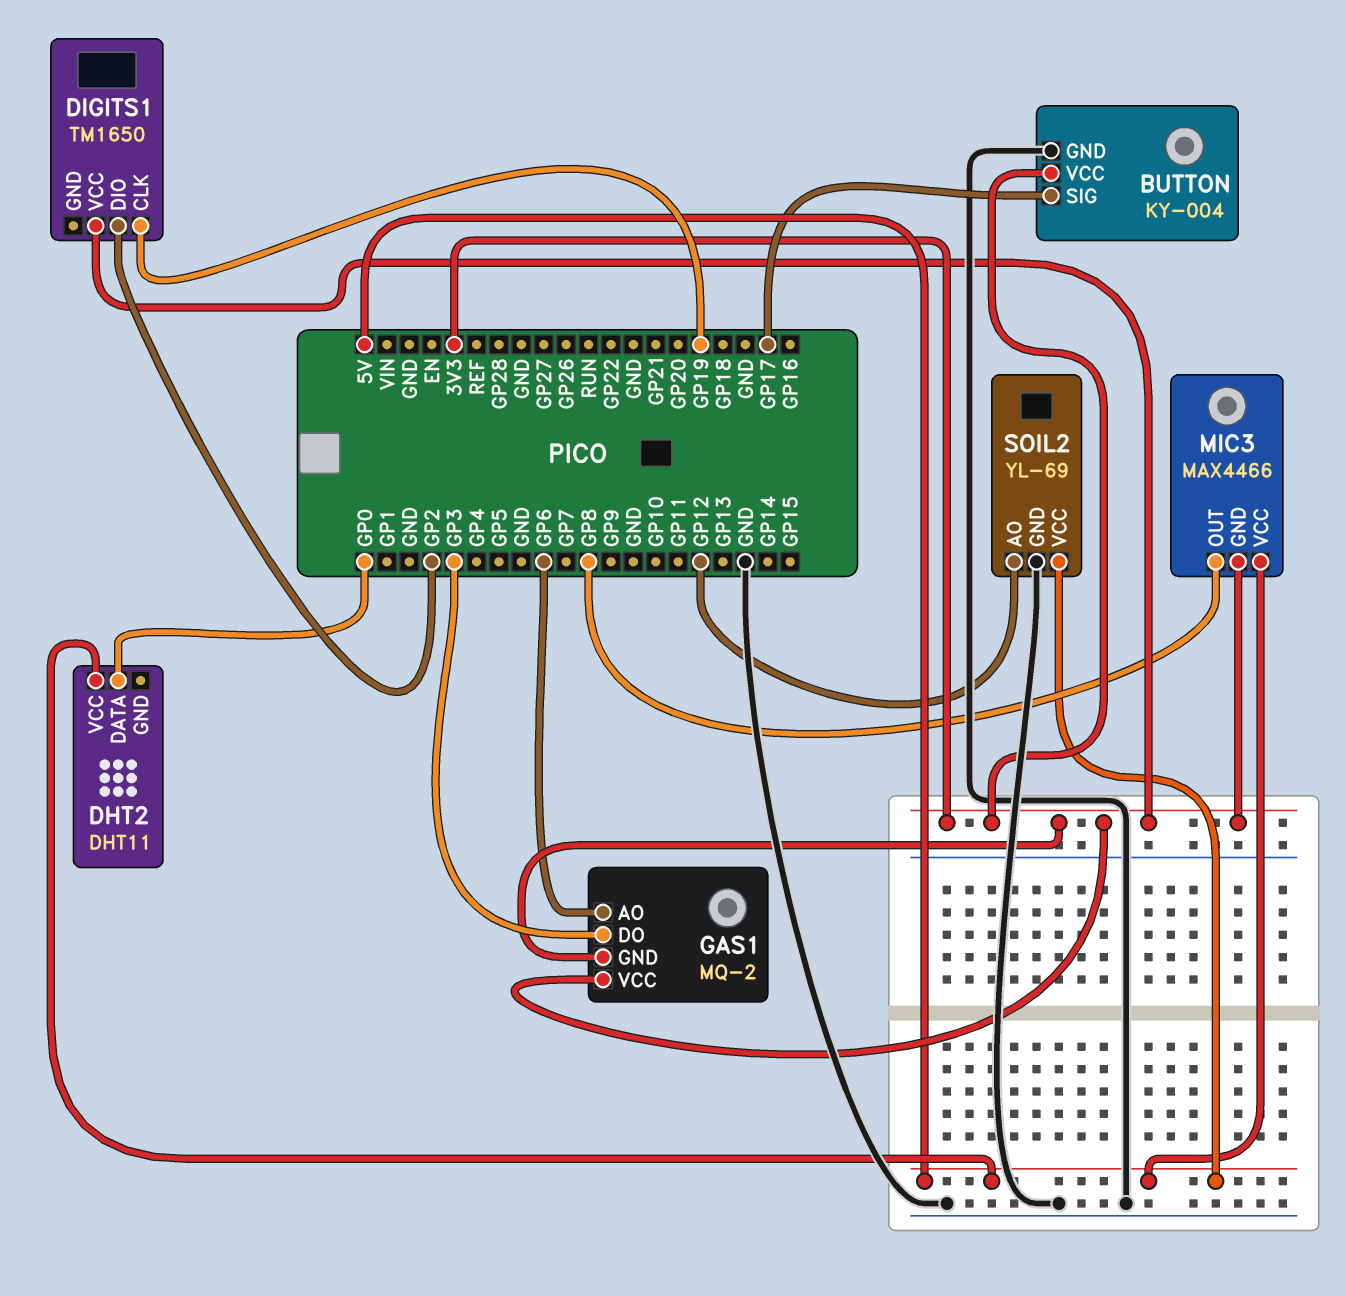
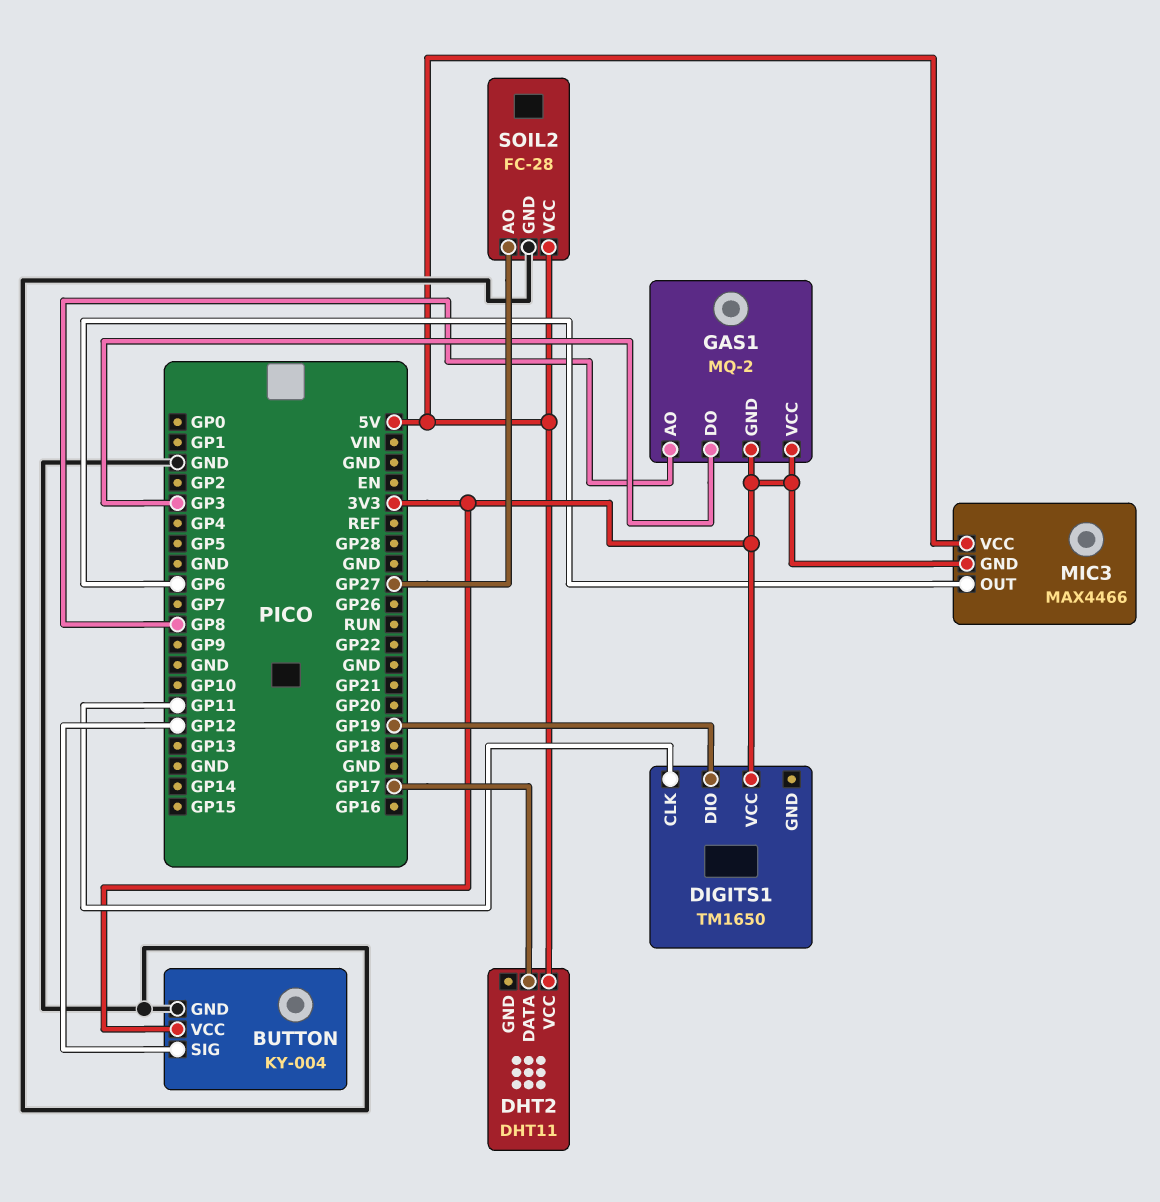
BUTTON pin SIG: GP17 -> GP12
DHT2 pin DATA: GP0 -> GP17
DIGITS1 pin CLK: GP19 -> GP11
DIGITS1 pin DIO: GP2 -> GP19
GAS1 pin AO: GP6 -> GP8
MIC3 pin OUT: GP8 -> GP6
SOIL2: YL-69 -> FC-28
SOIL2 pin AO: GP12 -> GP27

